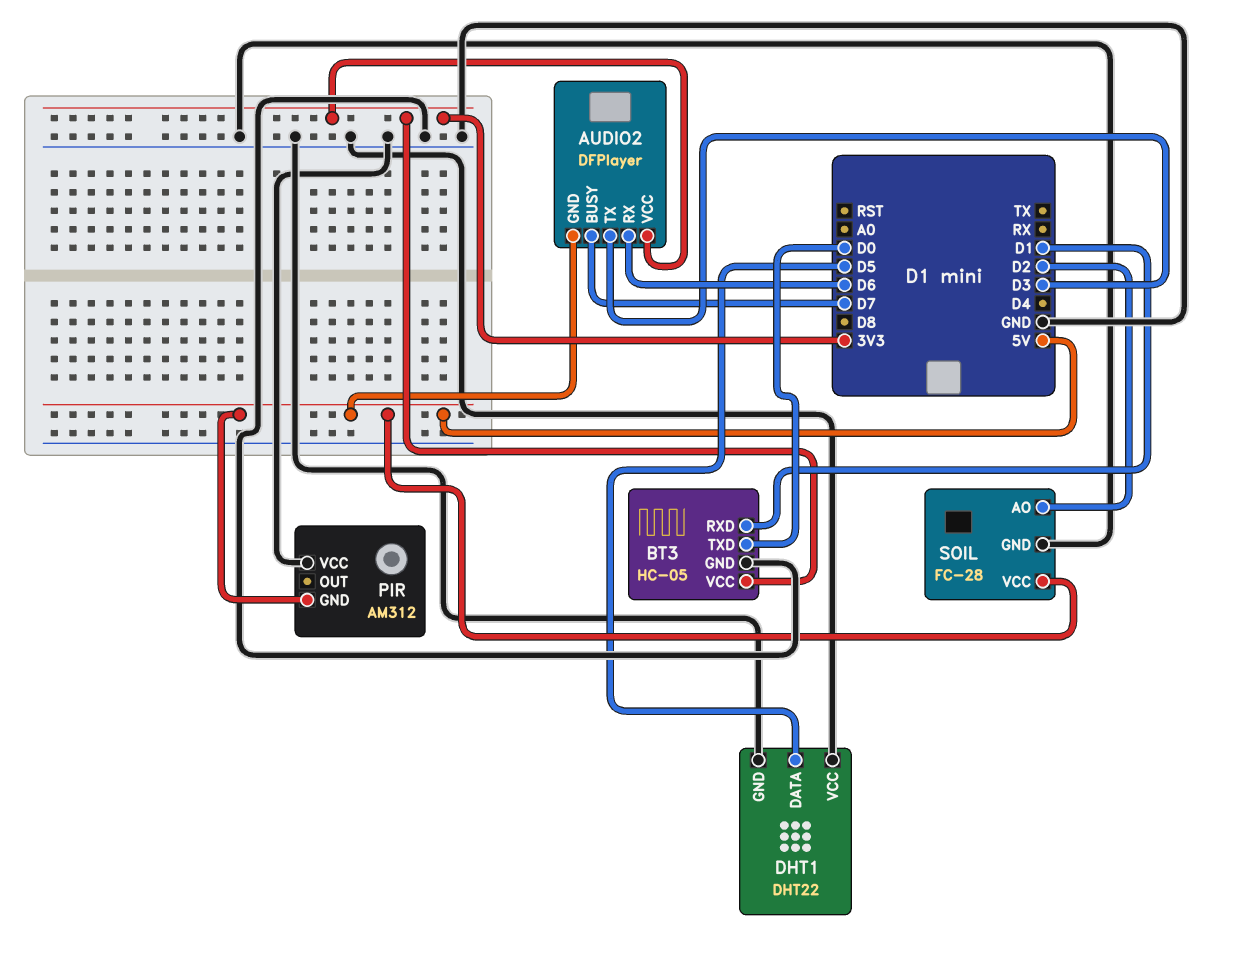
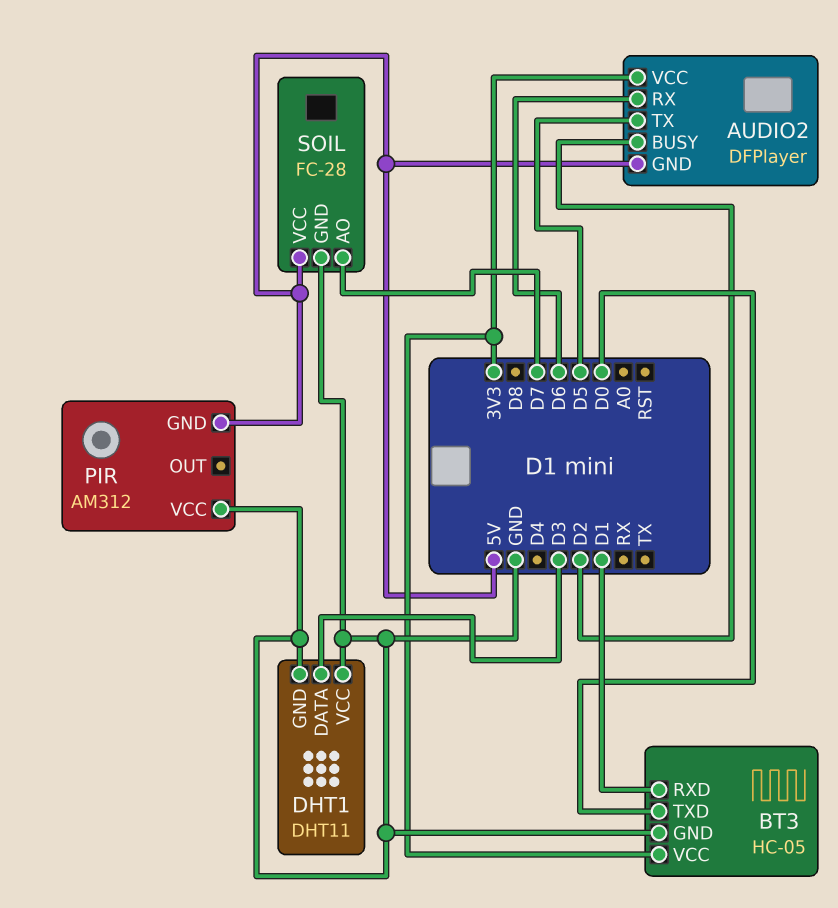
AUDIO2 pin BUSY: D7 -> D2
AUDIO2 pin TX: D3 -> D5
DHT1: DHT22 -> DHT11
DHT1 pin DATA: D5 -> D3
SOIL pin AO: D2 -> D7

